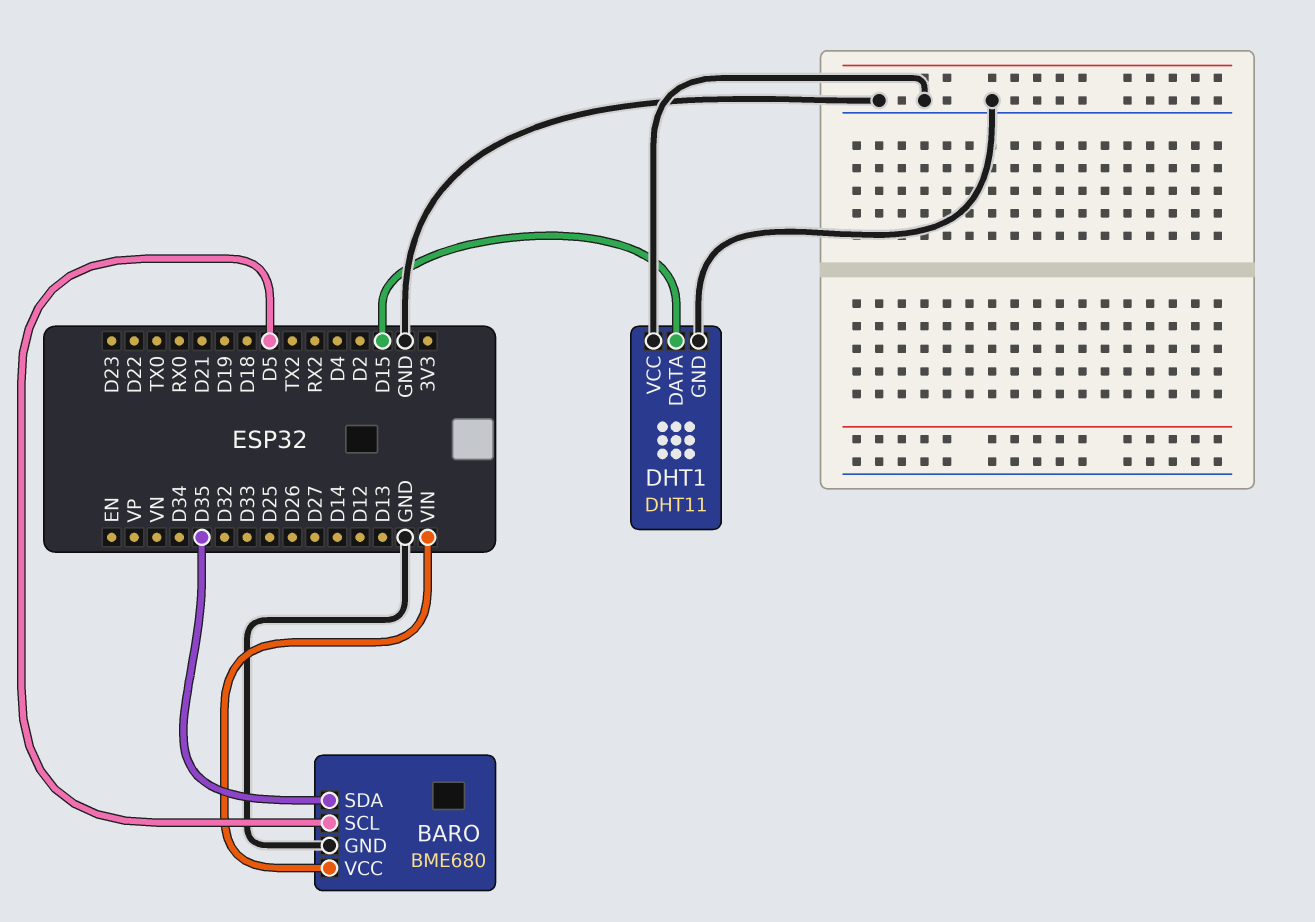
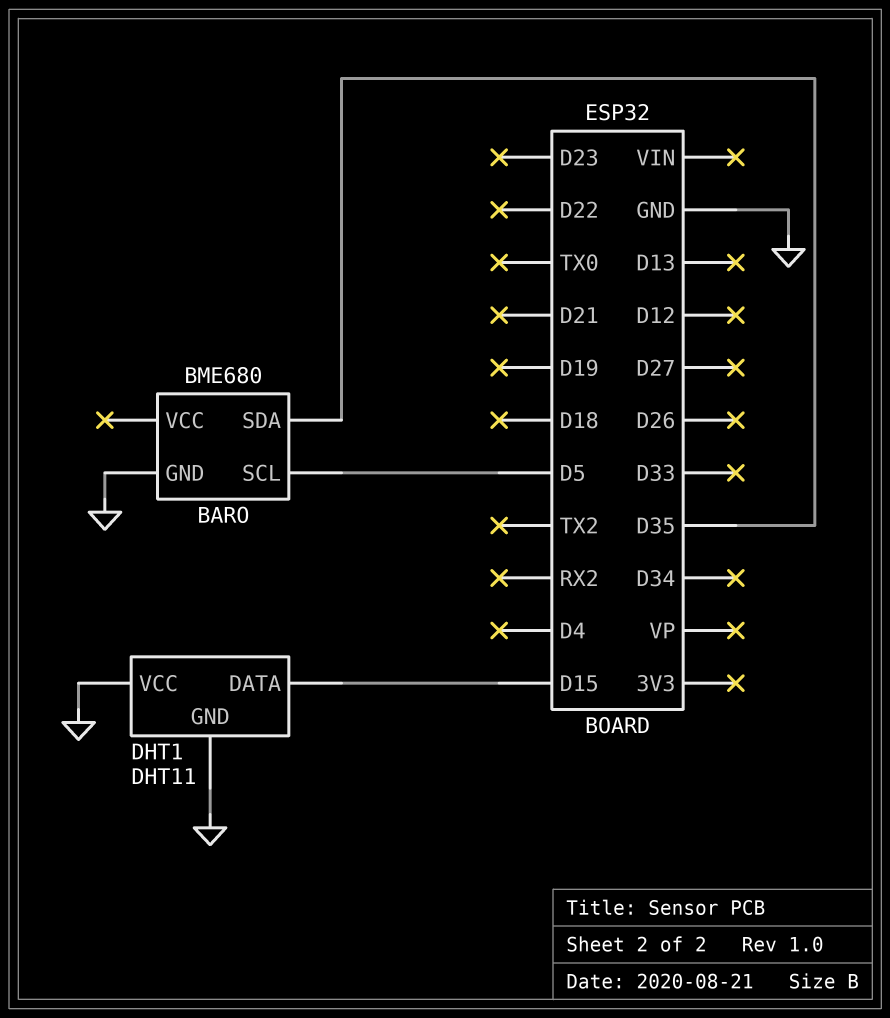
BARO pin VCC: VIN -> none

